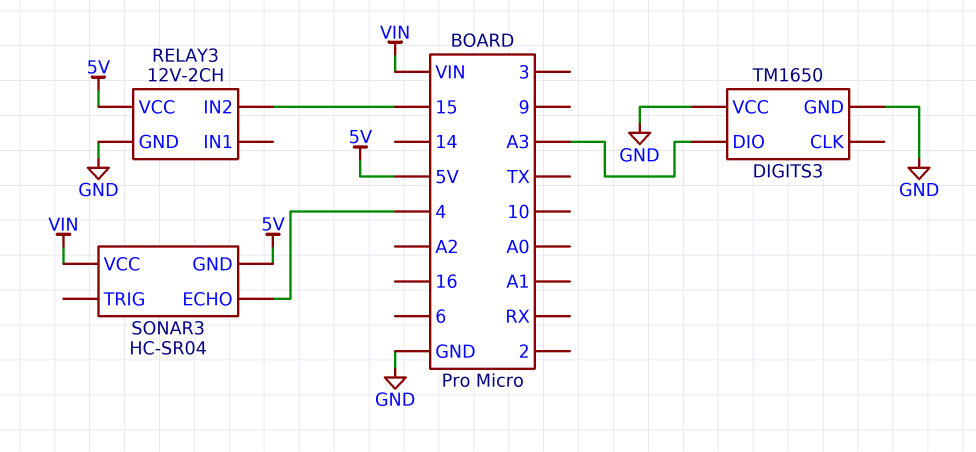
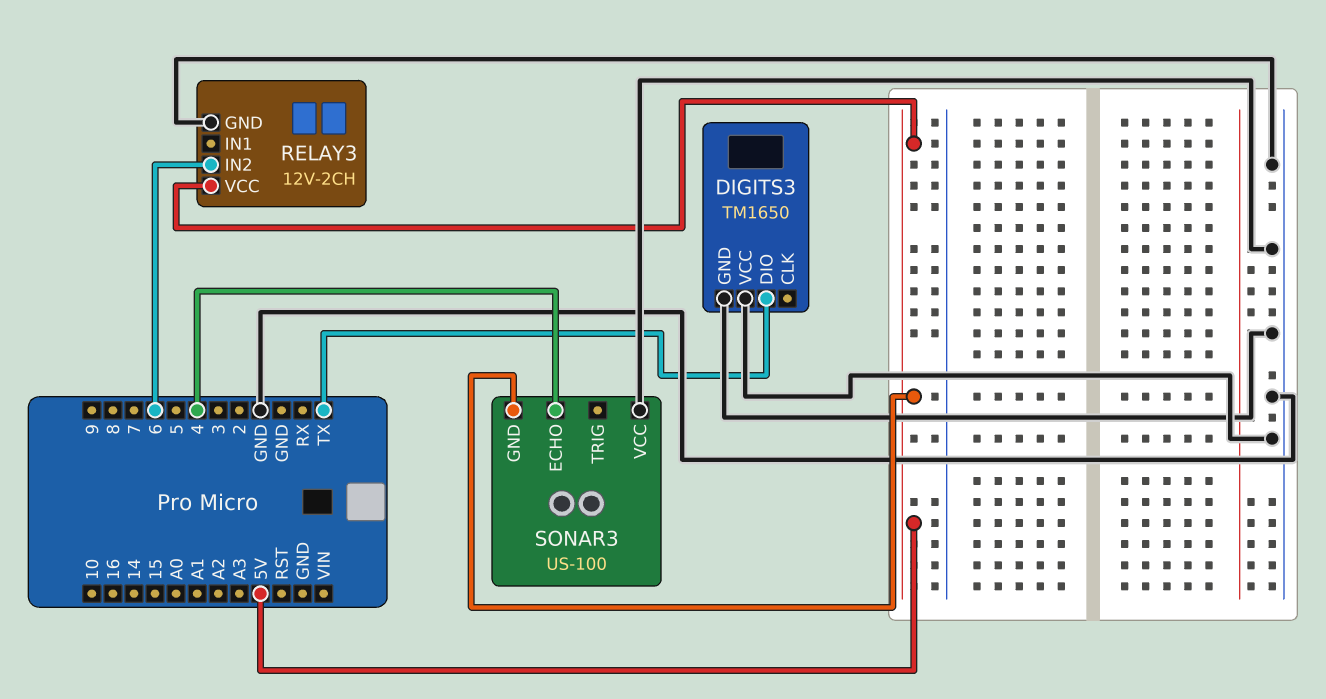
DIGITS3 pin DIO: A3 -> TX
RELAY3 pin IN2: 15 -> 6
SONAR3: HC-SR04 -> US-100
SONAR3 pin VCC: VIN -> GND

